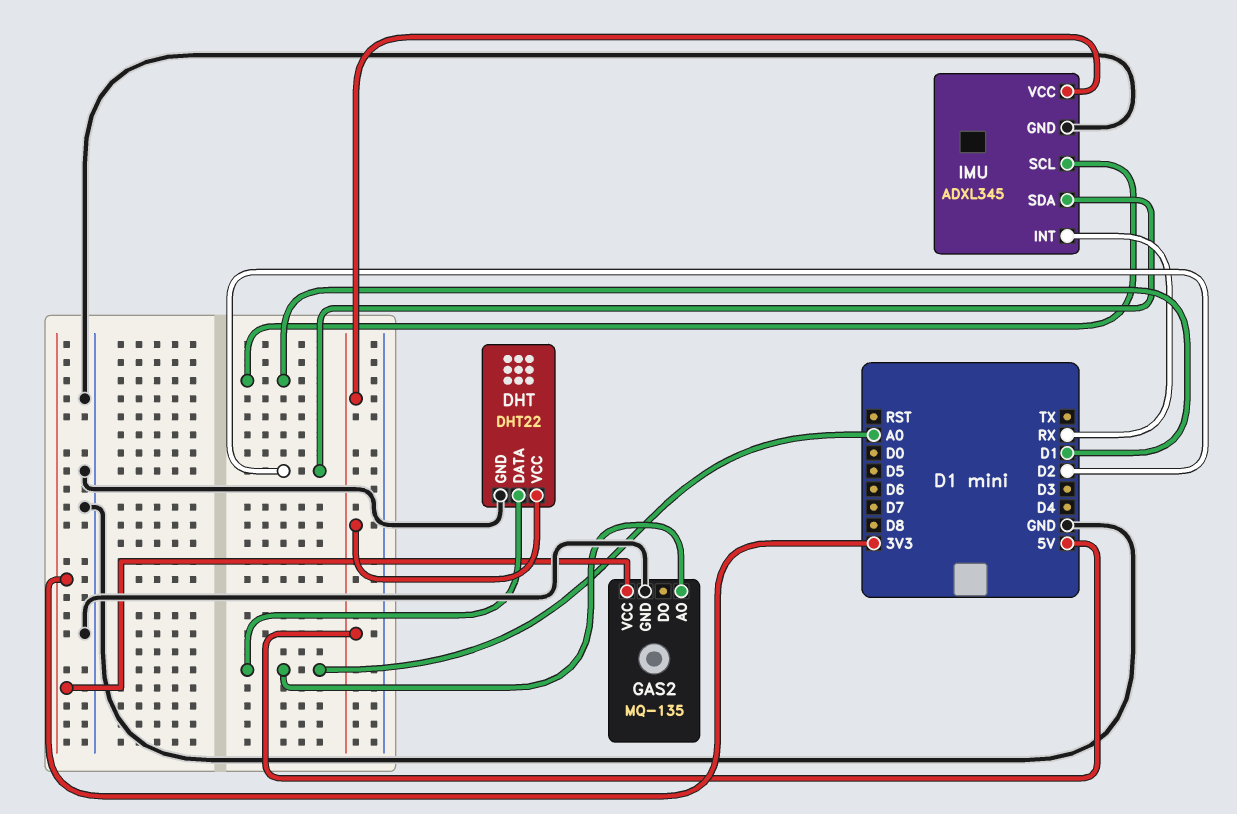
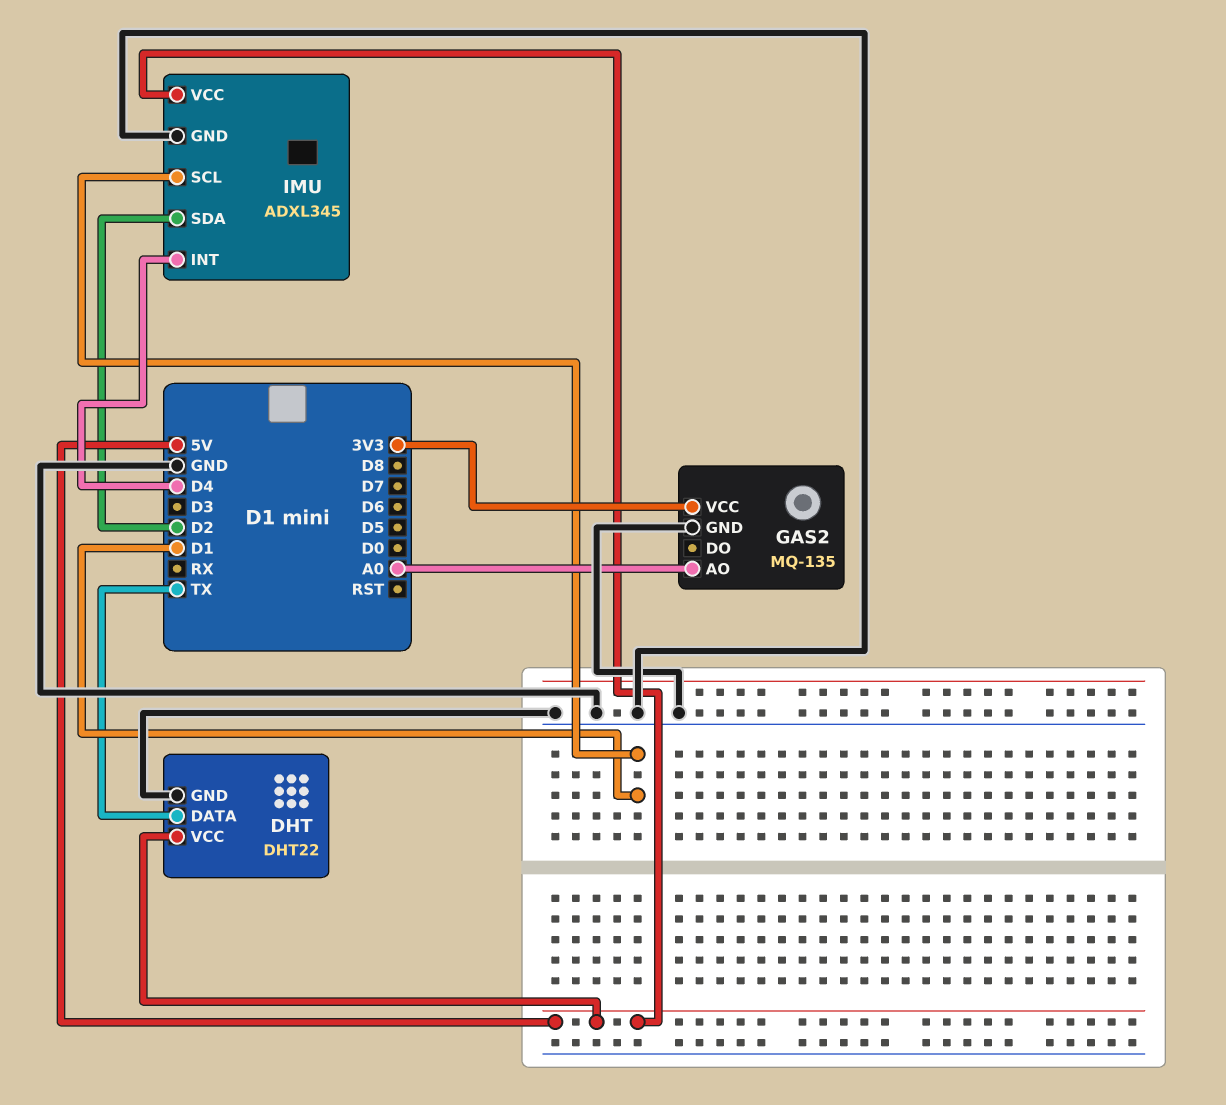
DHT pin DATA: A0 -> TX
IMU pin INT: RX -> D4

